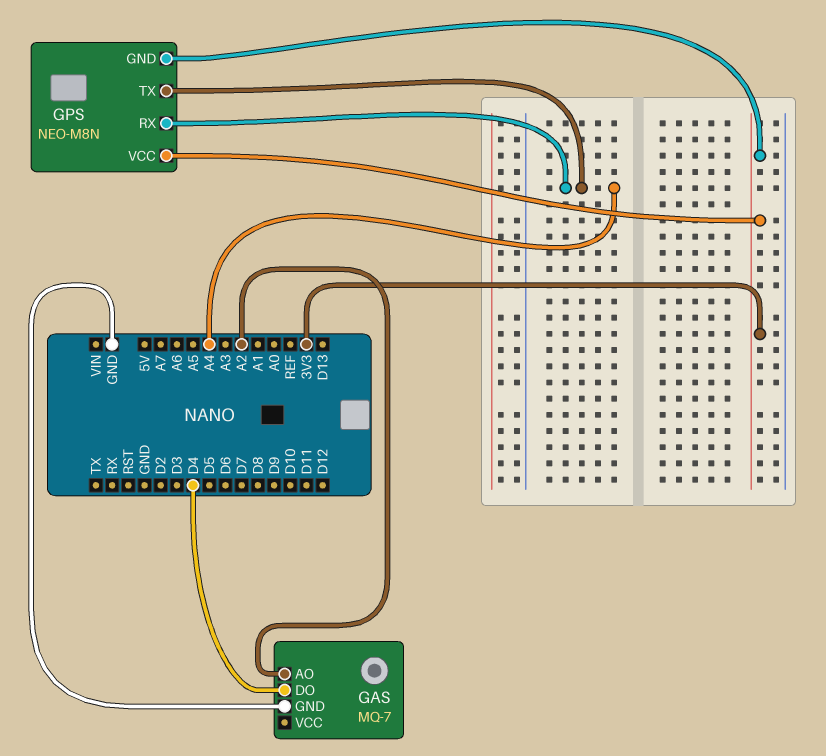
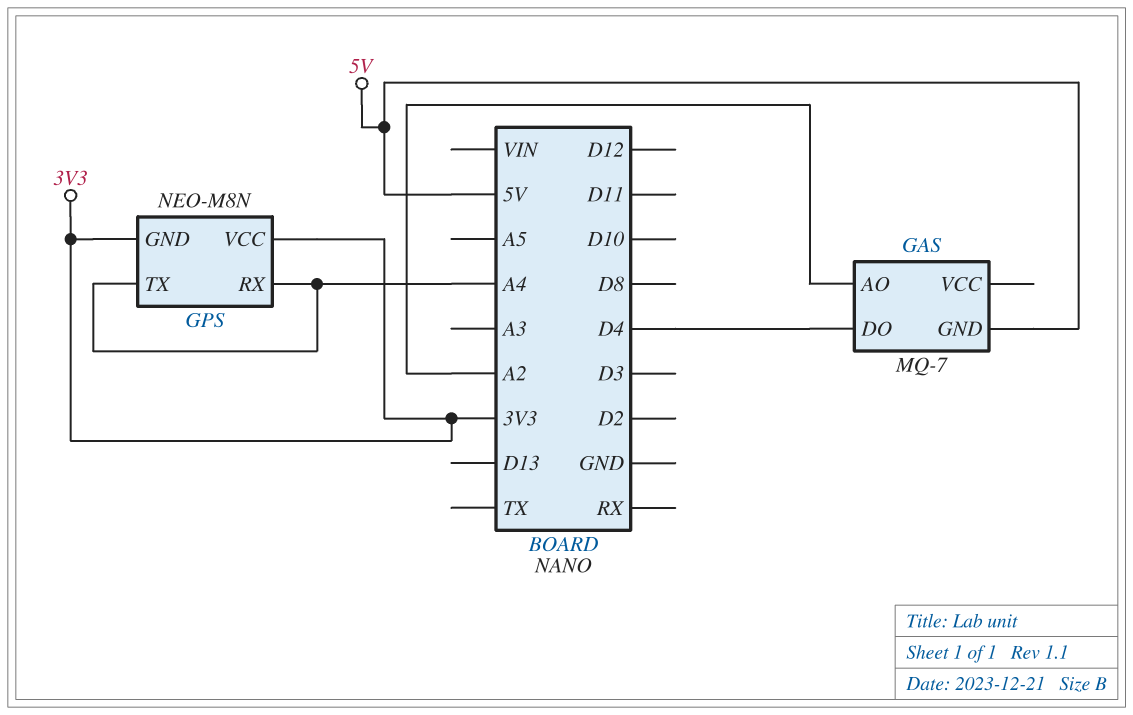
GAS pin GND: GND -> 5V

